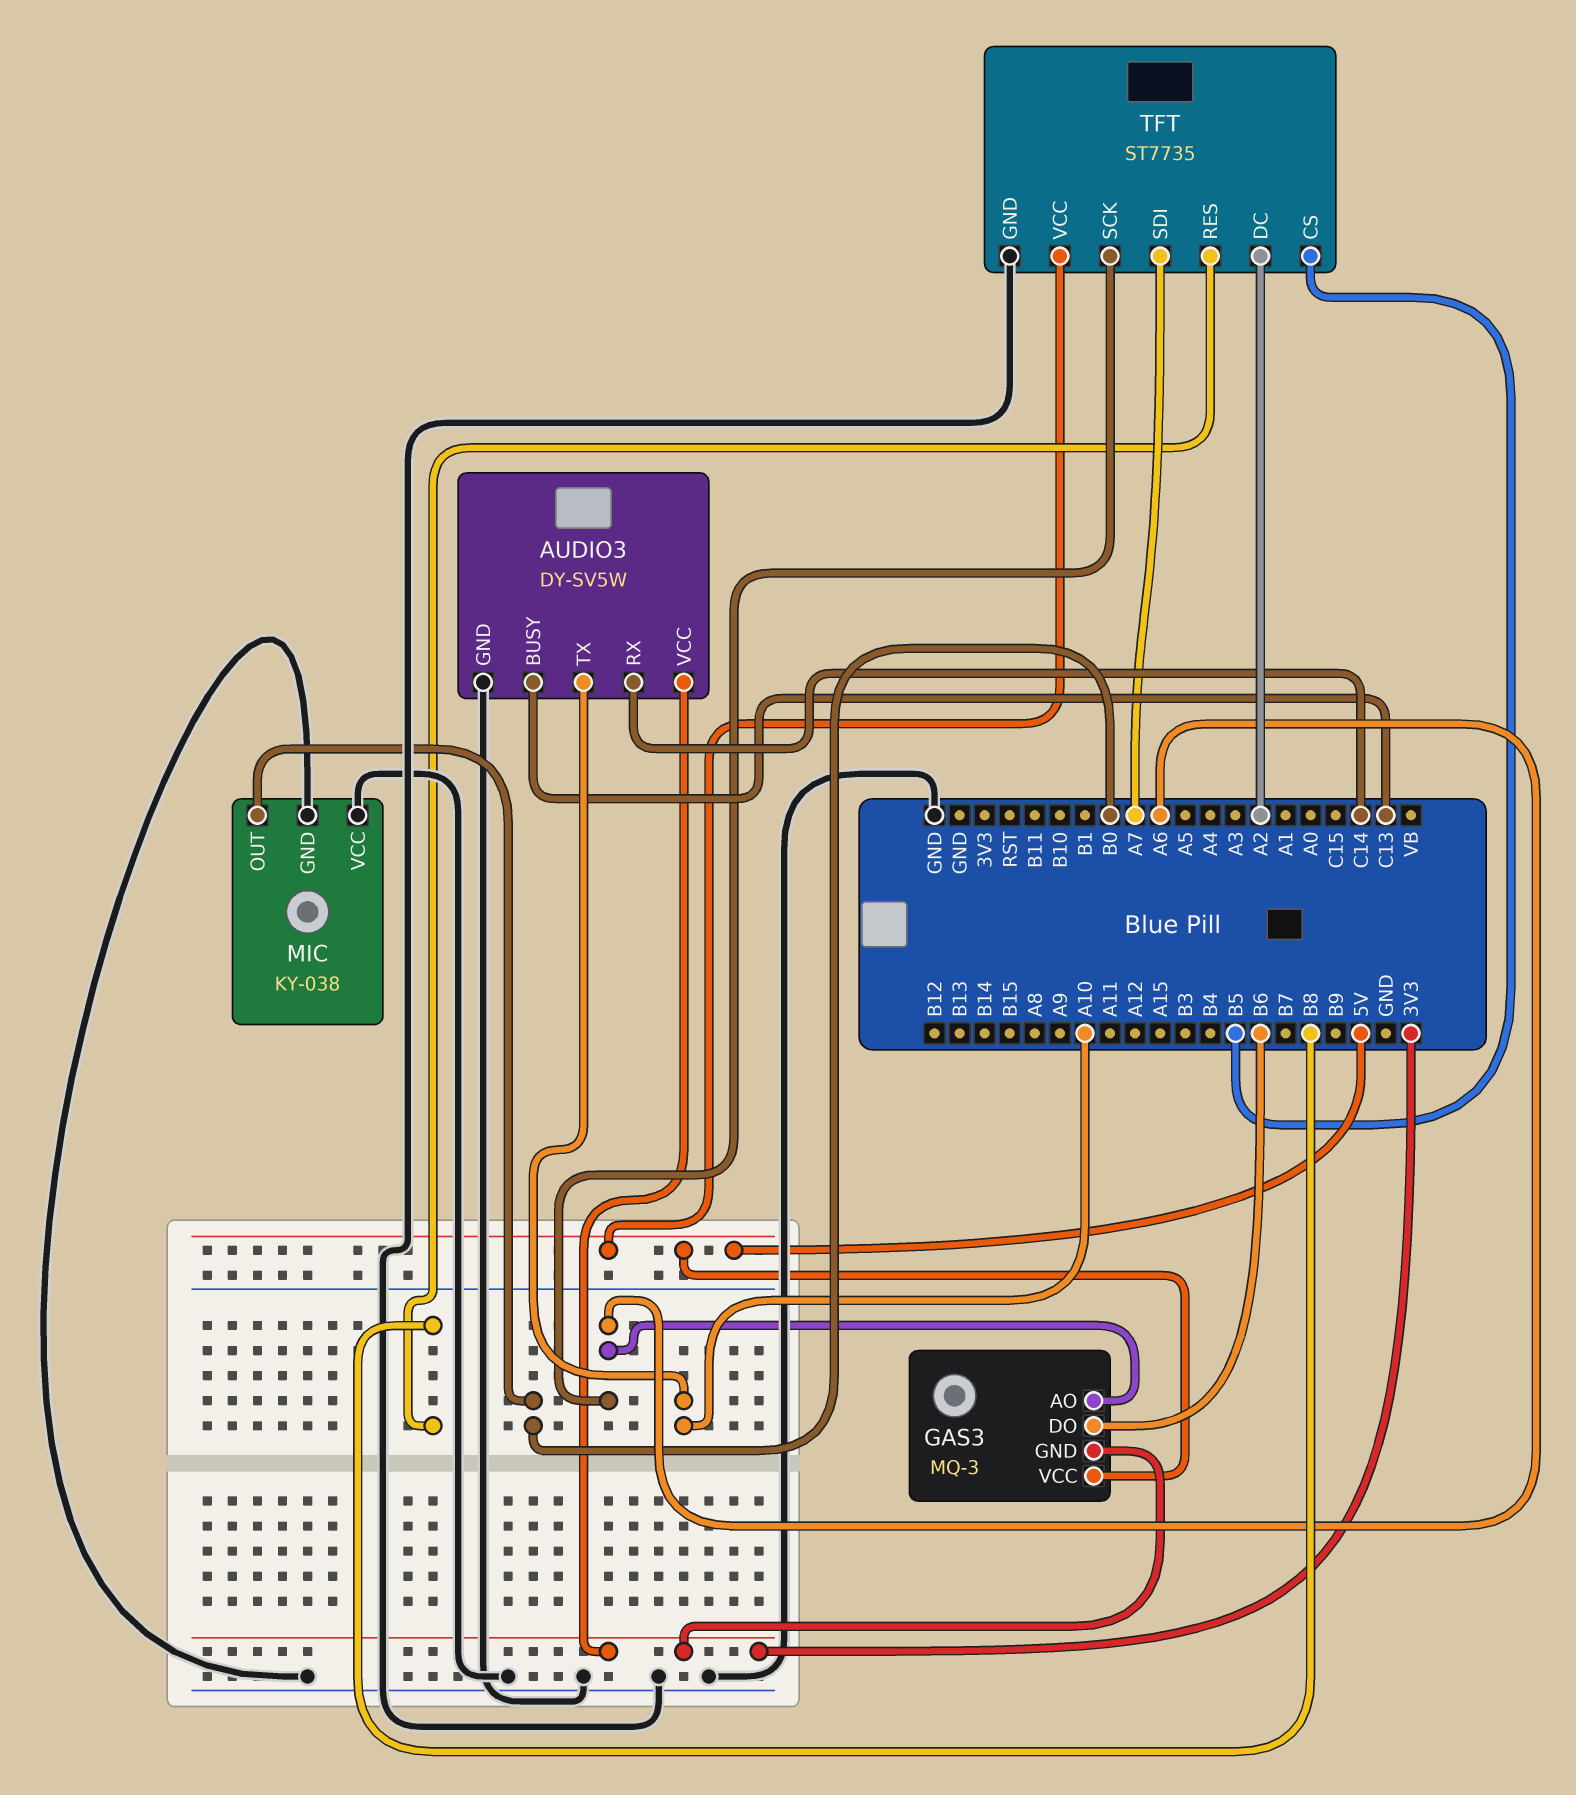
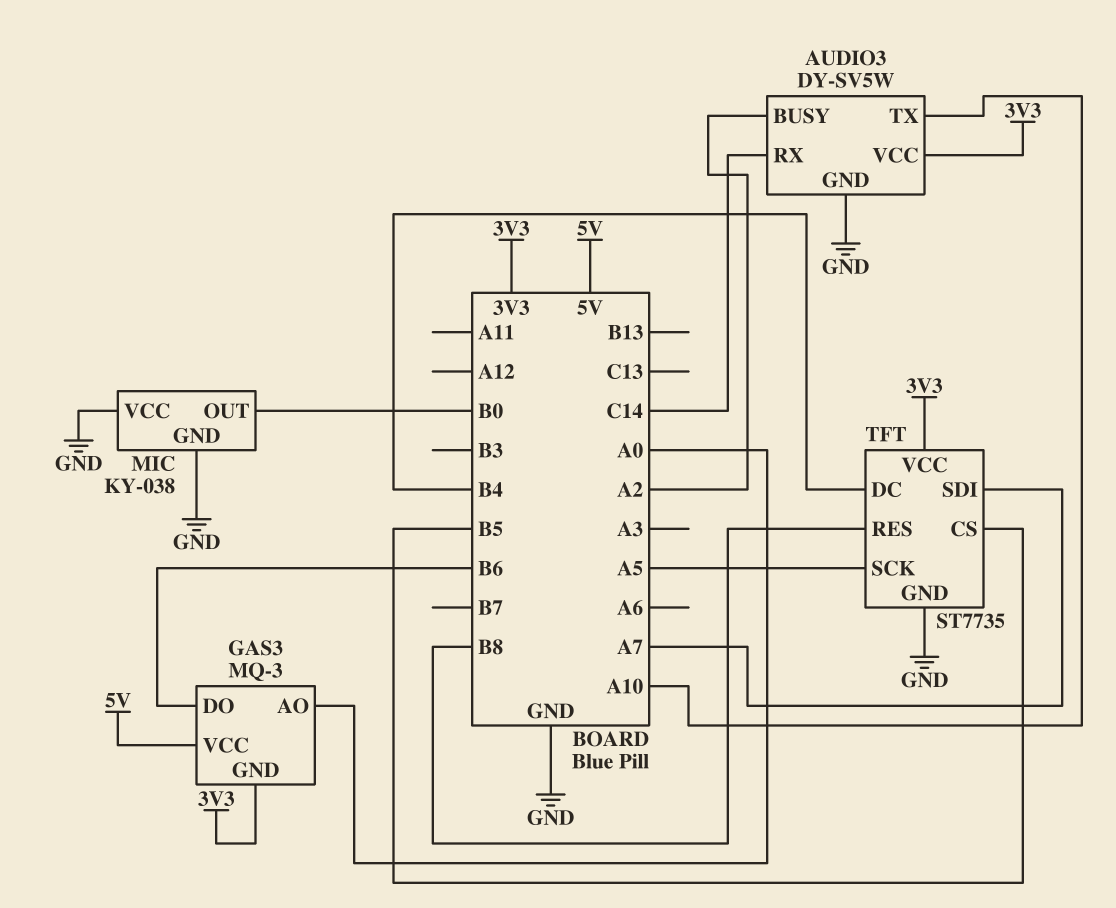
AUDIO3 pin BUSY: C13 -> A2
GAS3 pin AO: A6 -> A0
TFT pin DC: A2 -> B4
TFT pin SCK: A6 -> A5
TFT pin VCC: 5V -> 3V3

